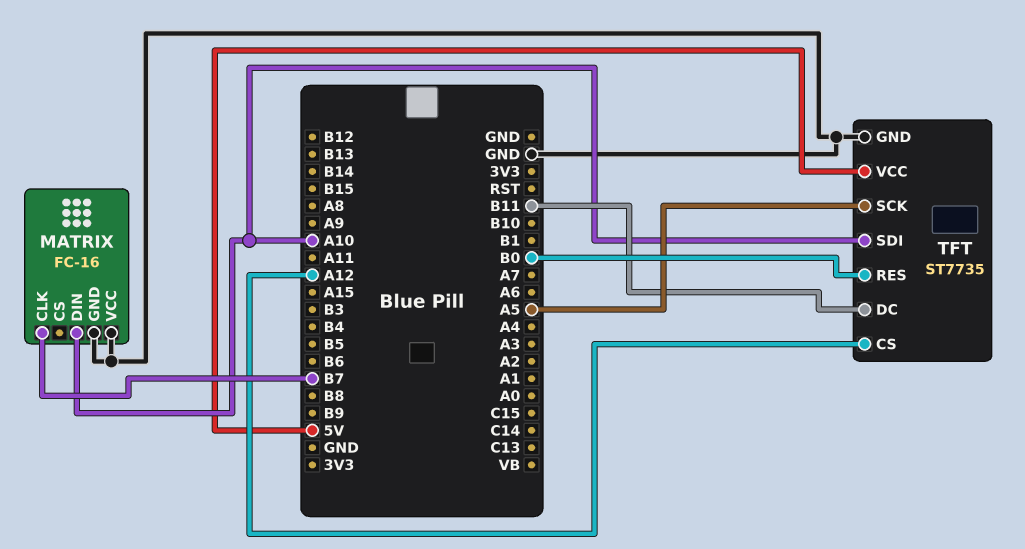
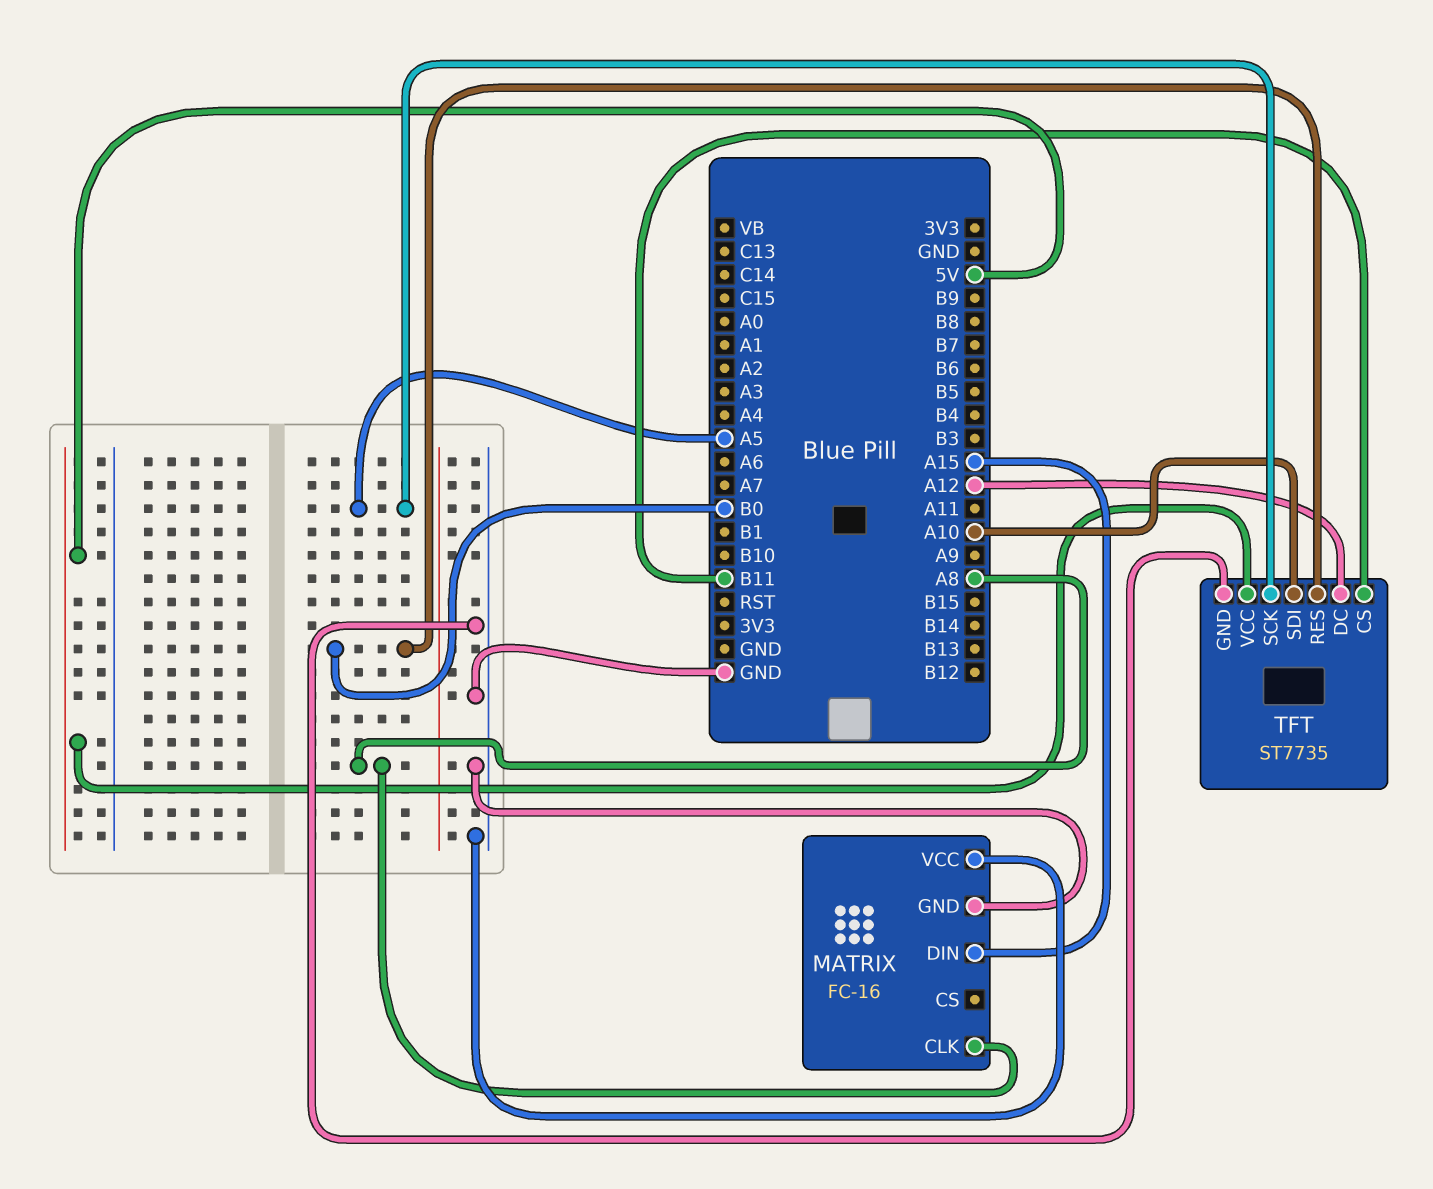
MATRIX pin CLK: B7 -> A8
MATRIX pin DIN: A10 -> A15
TFT pin CS: A12 -> B11
TFT pin DC: B11 -> A12

